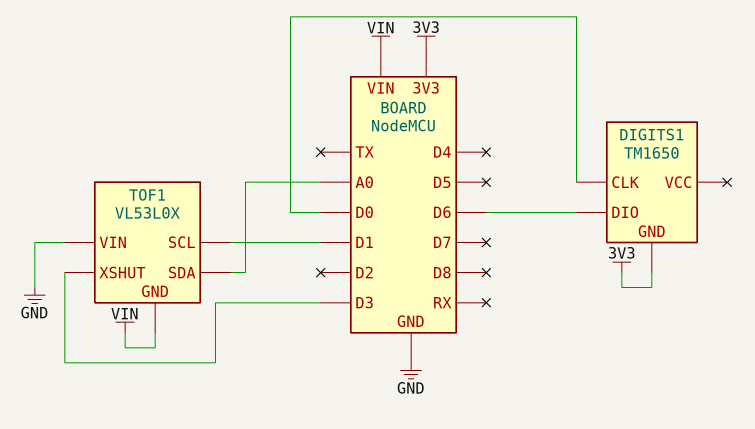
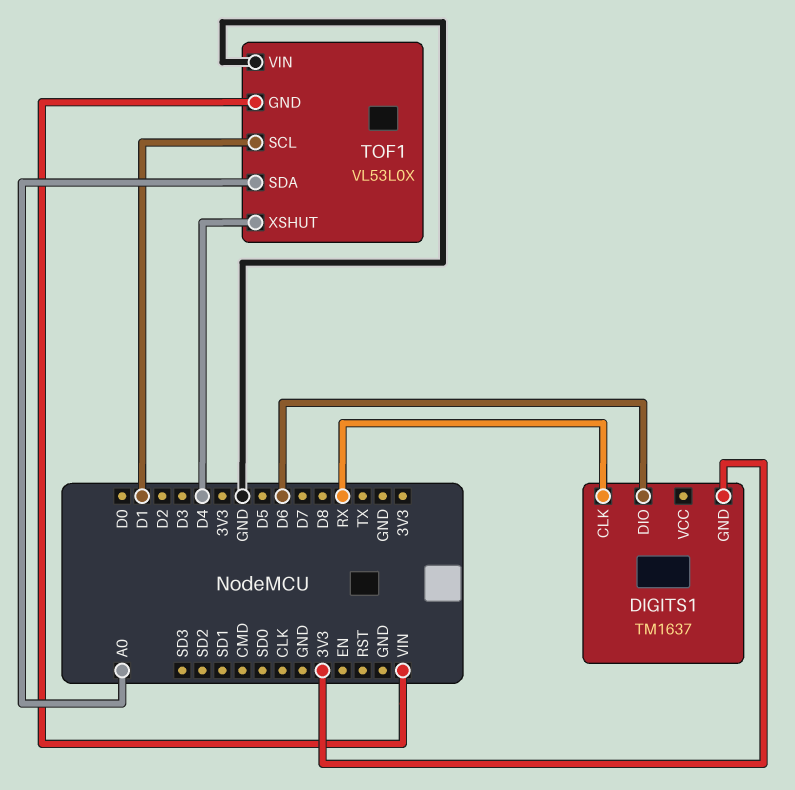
DIGITS1: TM1650 -> TM1637
DIGITS1 pin CLK: D0 -> RX
TOF1 pin XSHUT: D3 -> D4

